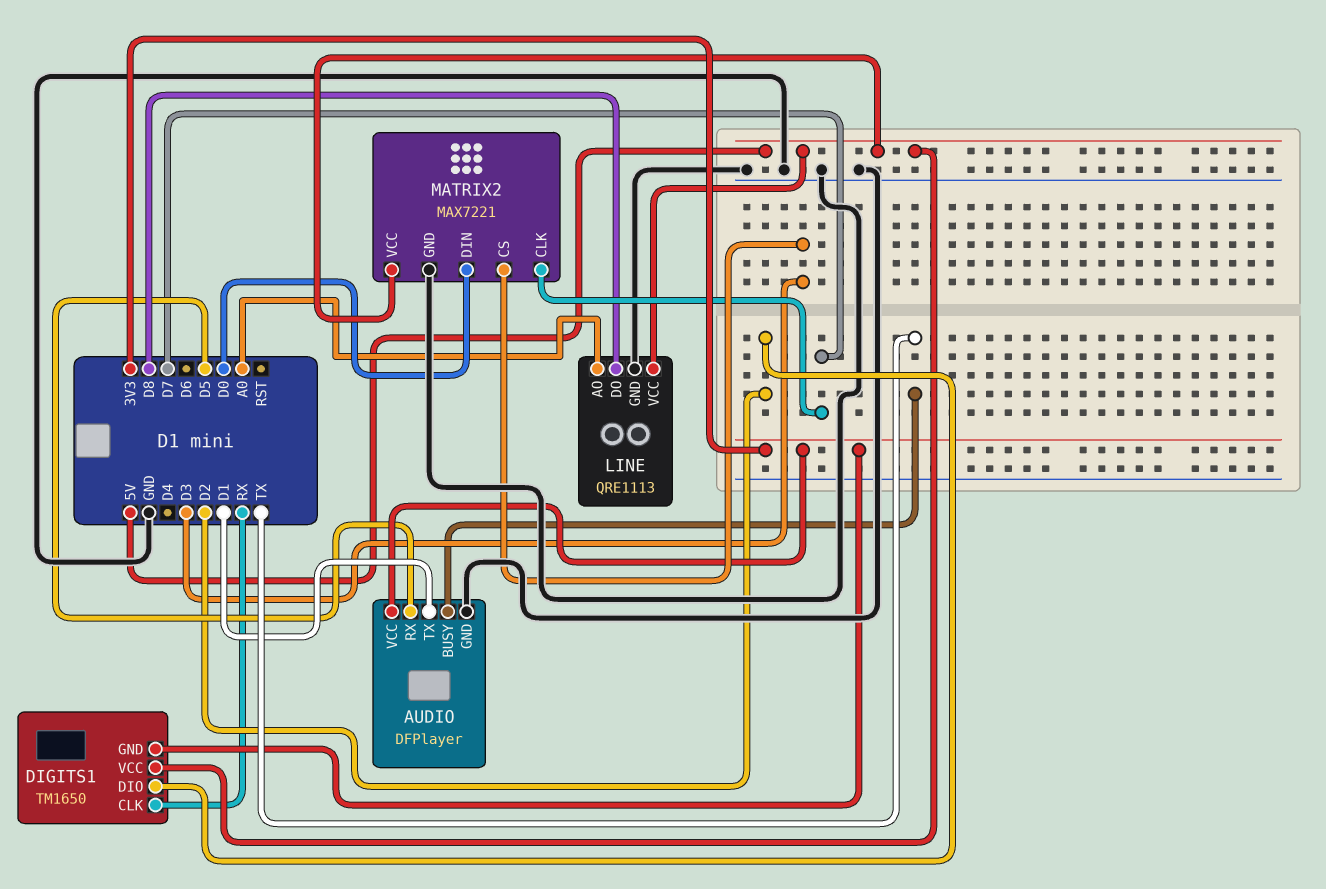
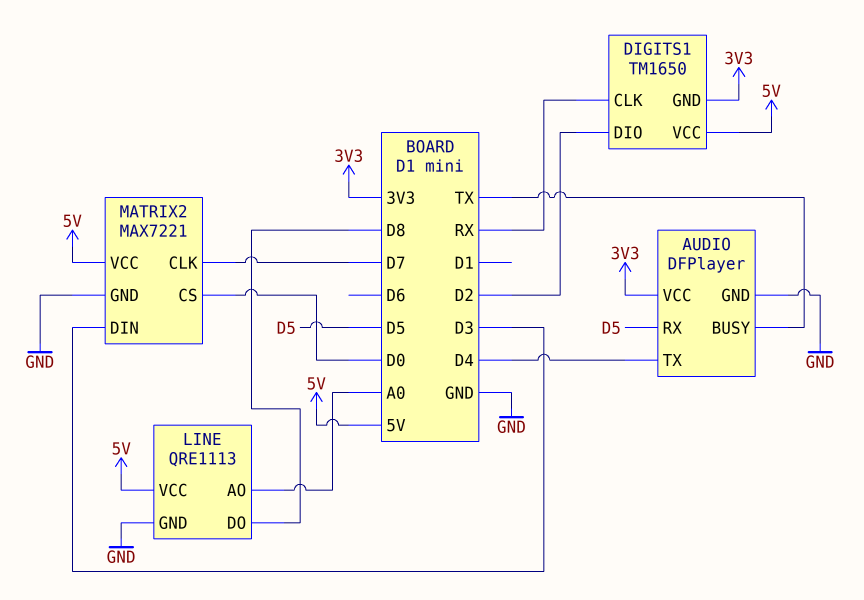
AUDIO pin TX: D1 -> D4
MATRIX2 pin CS: D3 -> D0
MATRIX2 pin DIN: D0 -> D3

